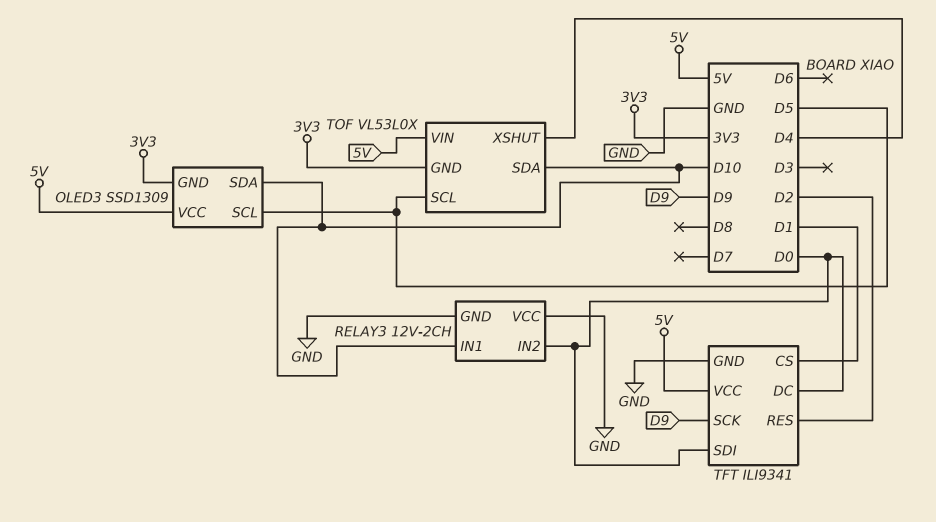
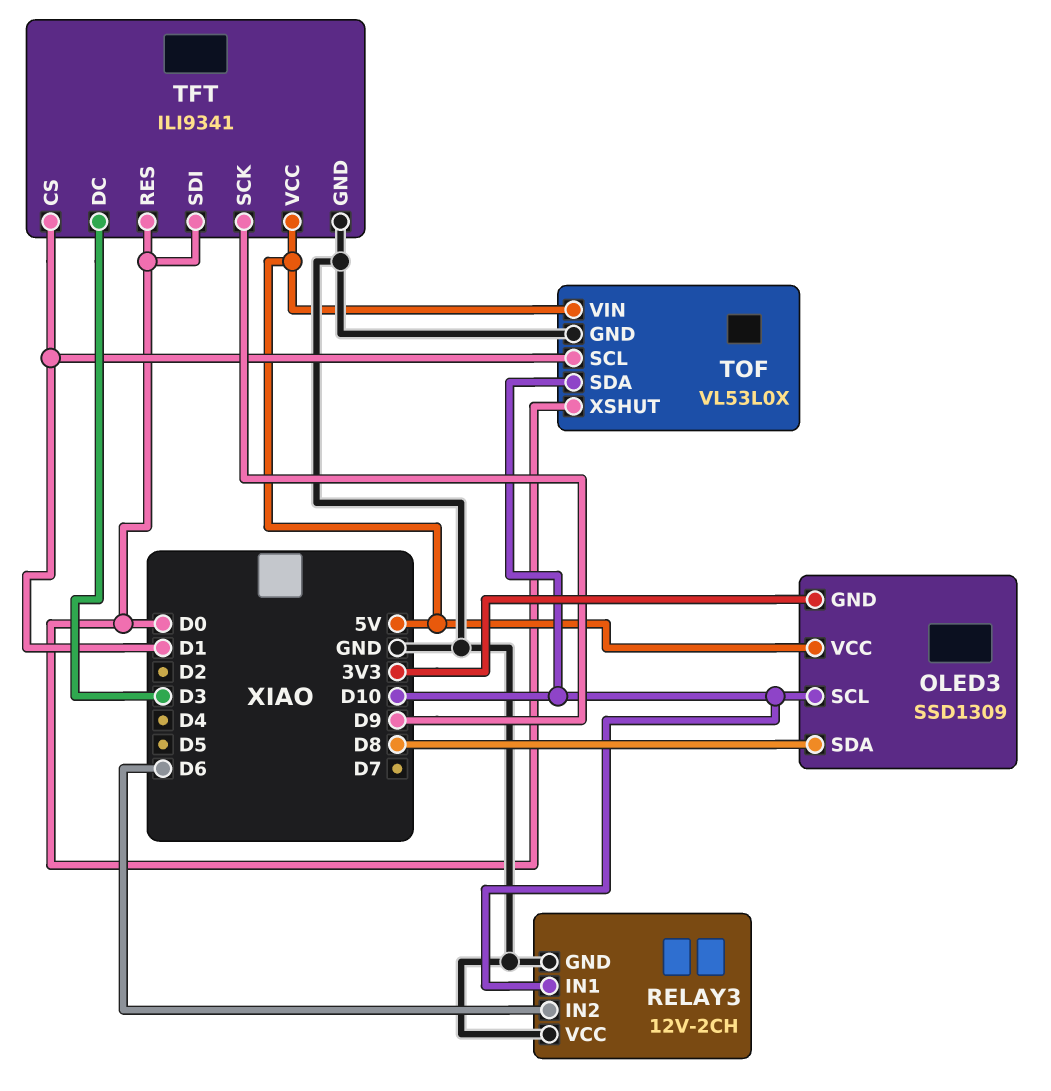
OLED3 pin SCL: D5 -> D10
OLED3 pin SDA: D10 -> D8
RELAY3 pin IN2: D0 -> D6
TFT pin DC: D0 -> D3
TFT pin RES: D2 -> D0
TOF pin GND: 3V3 -> GND
TOF pin SCL: D5 -> D1
TOF pin XSHUT: D4 -> D0

